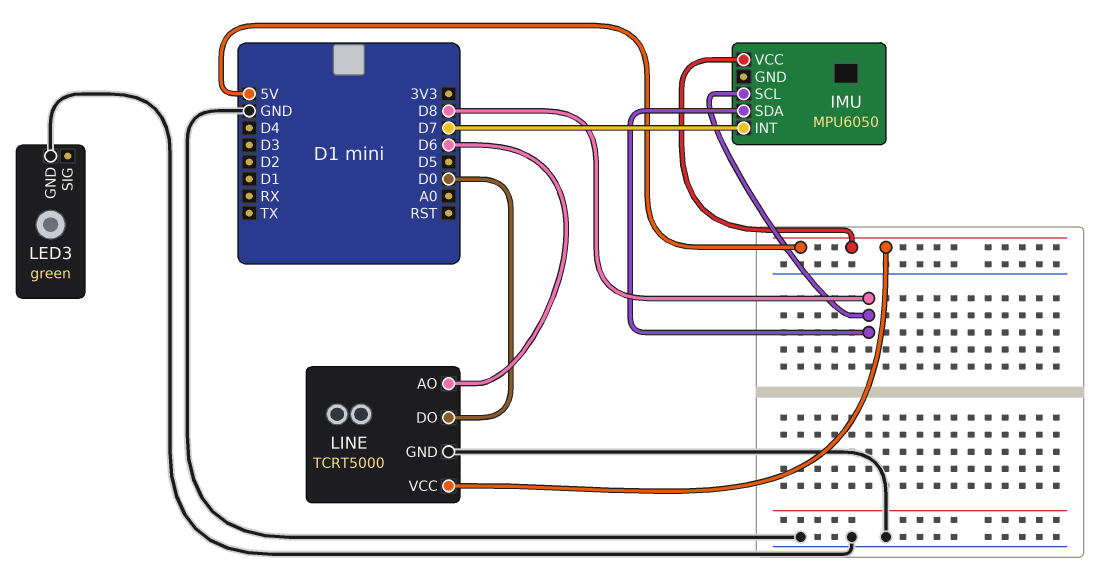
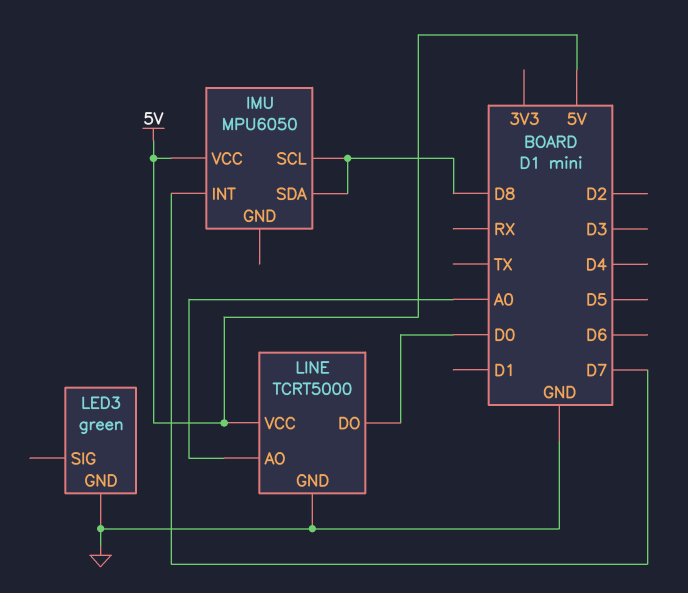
LINE pin AO: D6 -> A0

